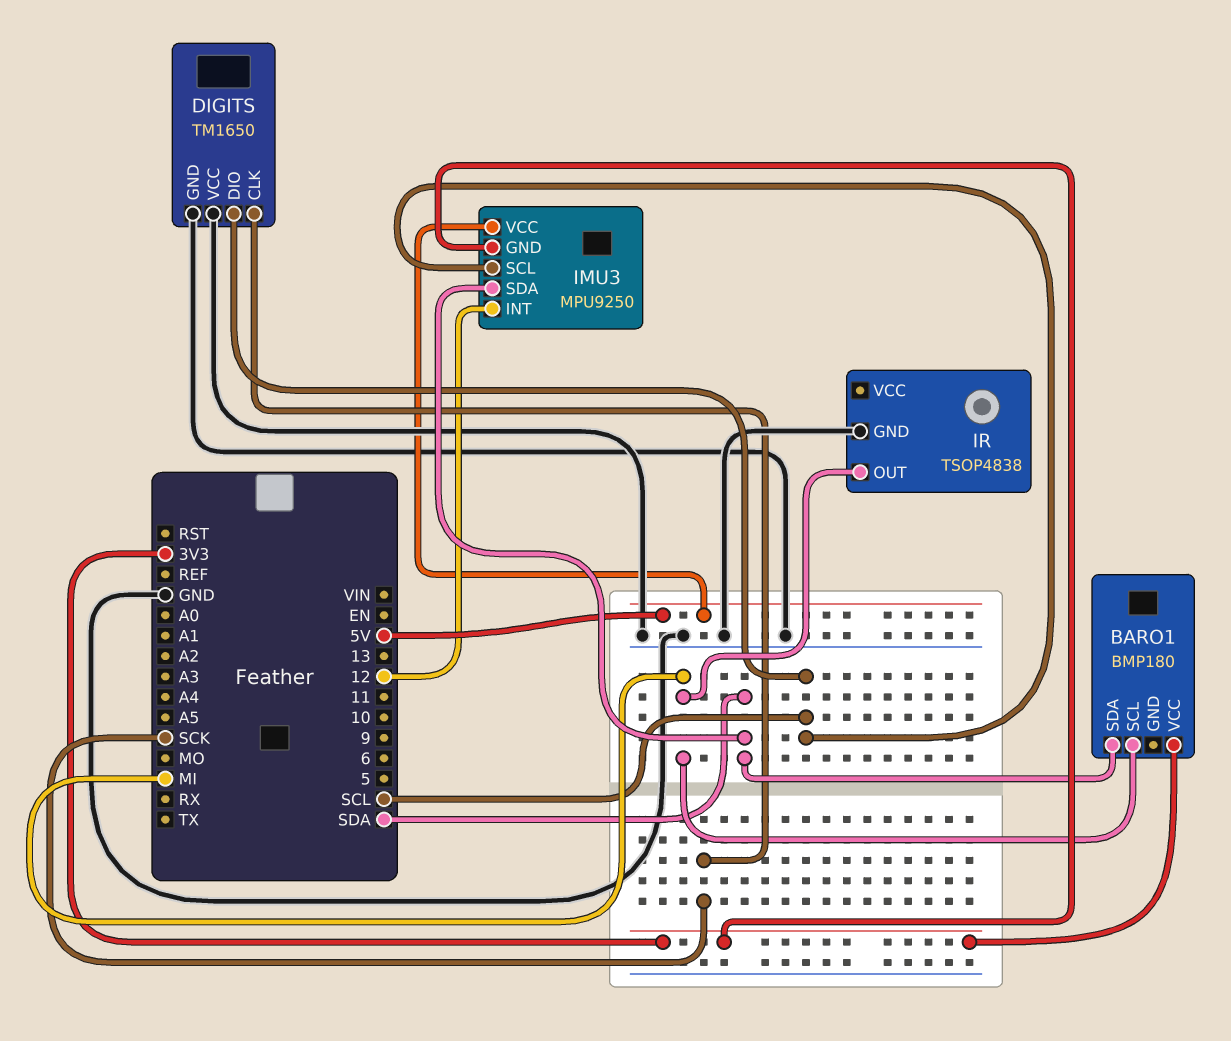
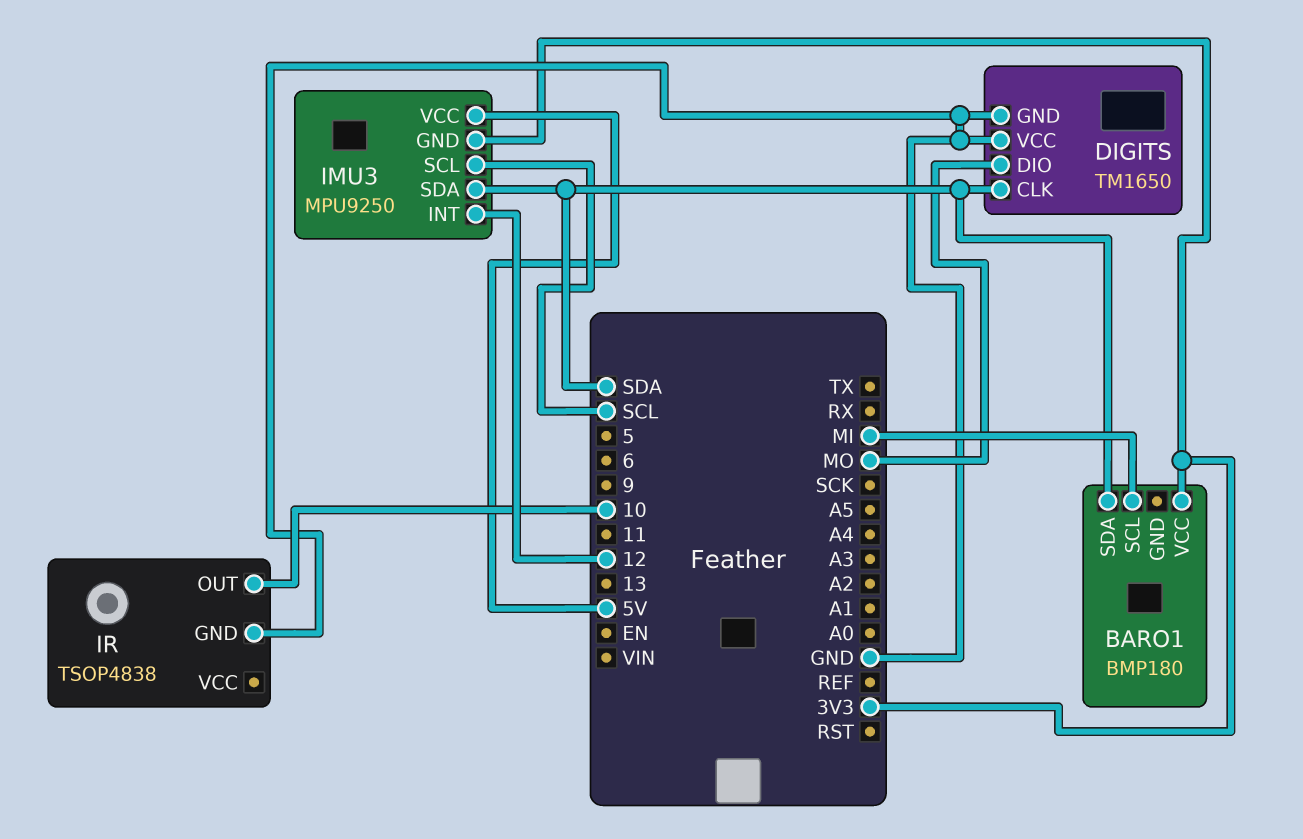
DIGITS pin CLK: SCK -> SDA
DIGITS pin DIO: SCL -> MO
IR pin OUT: MI -> 10

